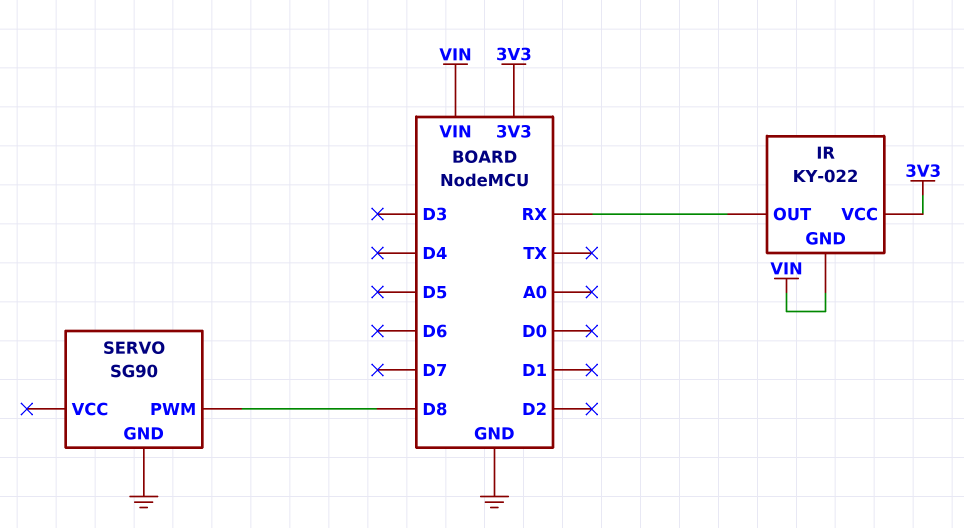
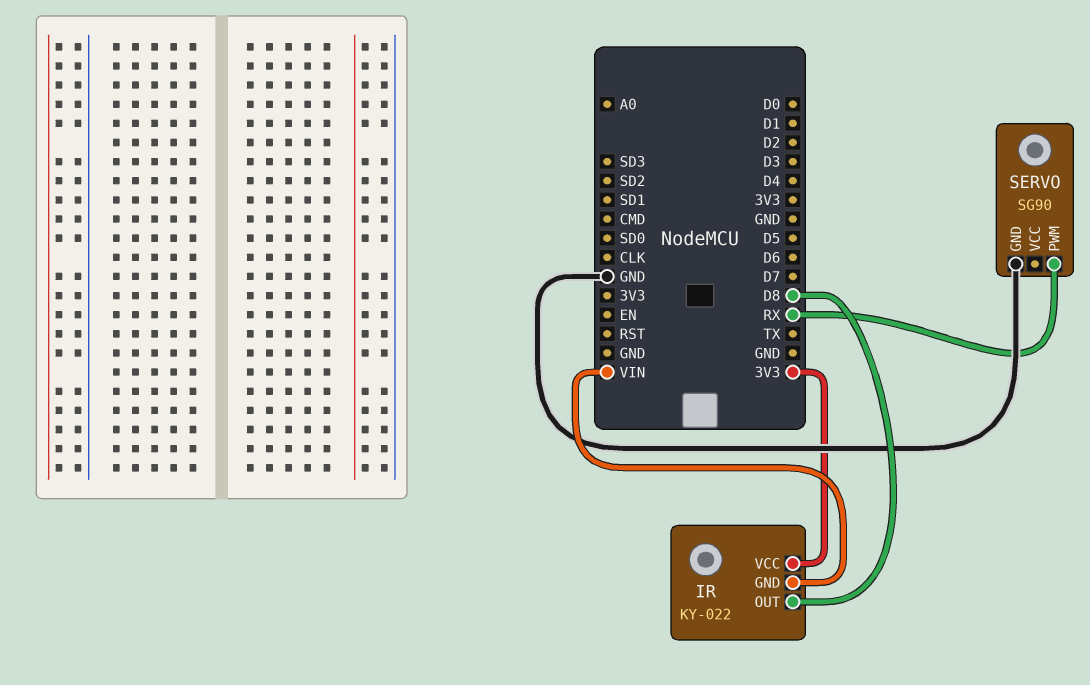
IR pin OUT: RX -> D8
SERVO pin PWM: D8 -> RX

